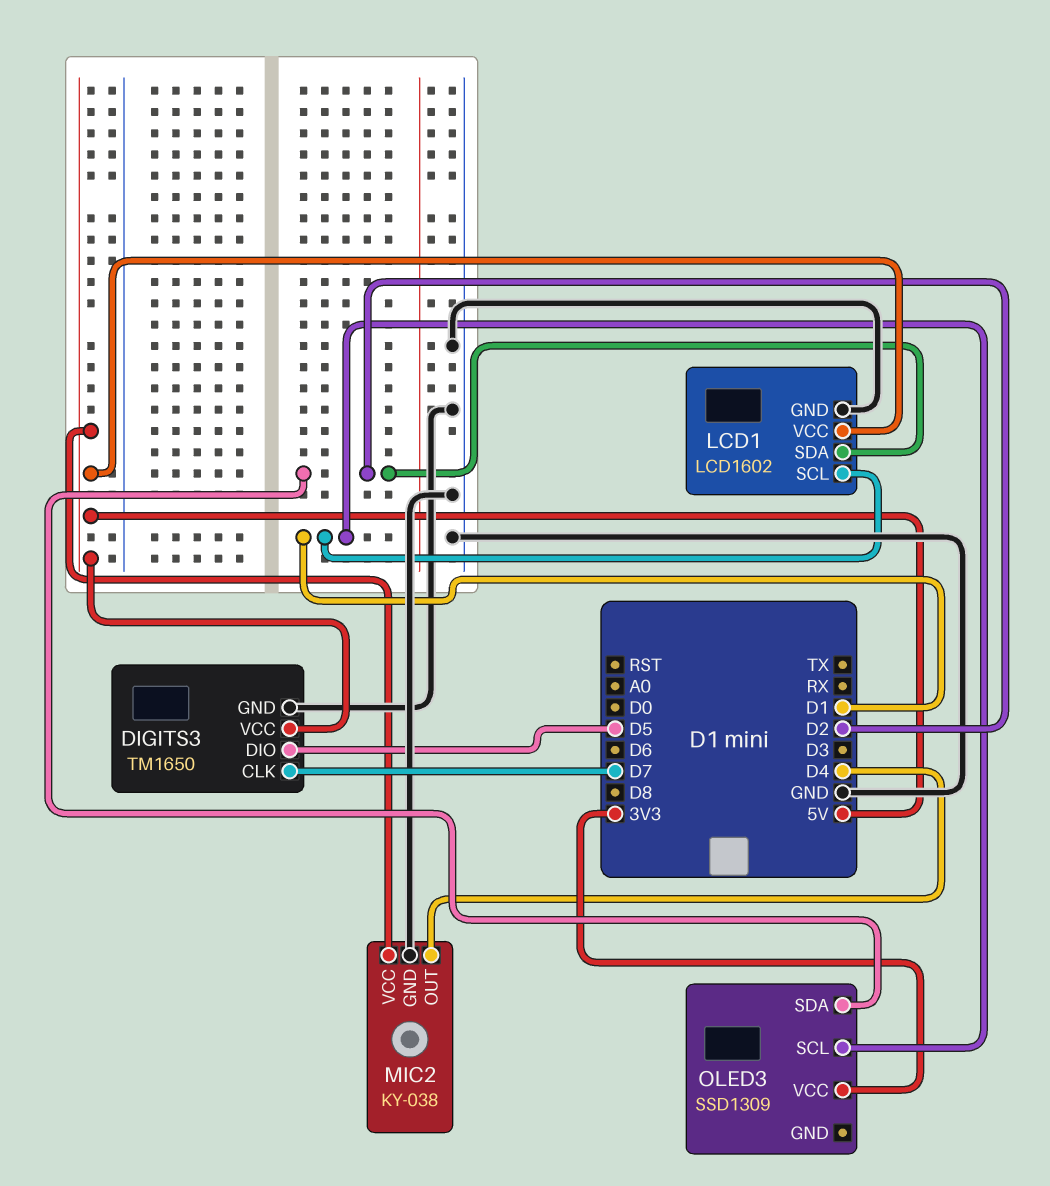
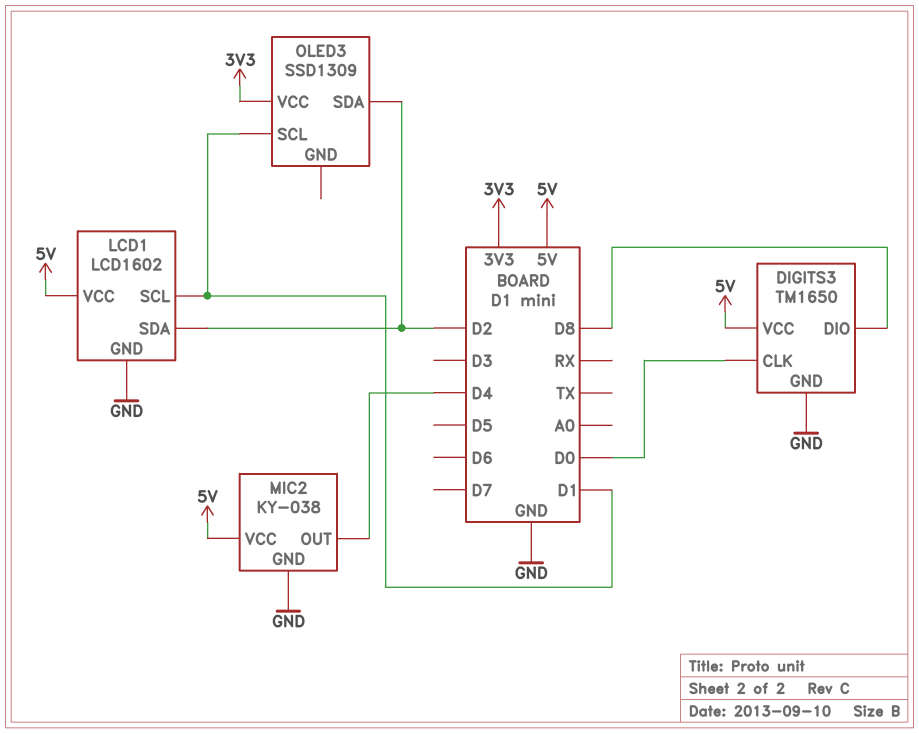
DIGITS3 pin CLK: D7 -> D0
DIGITS3 pin DIO: D5 -> D8

